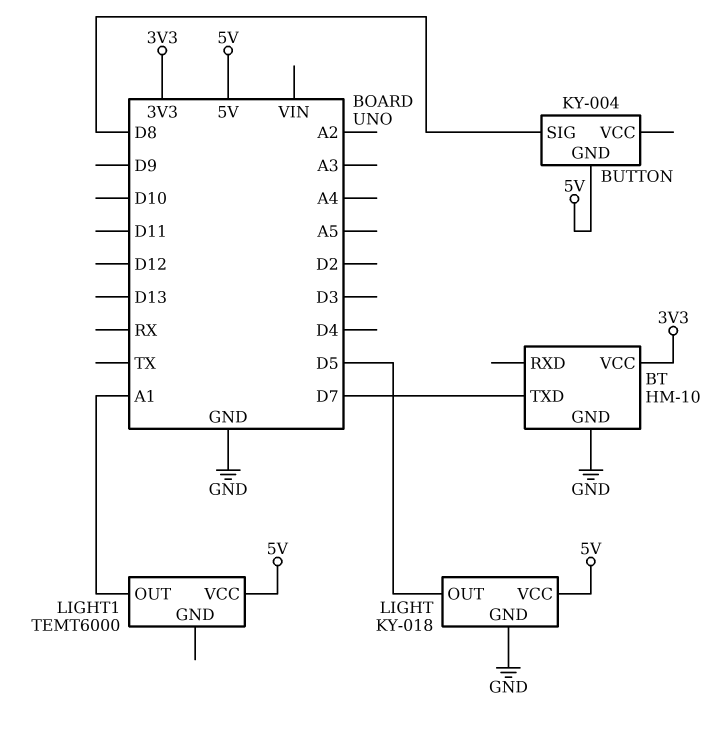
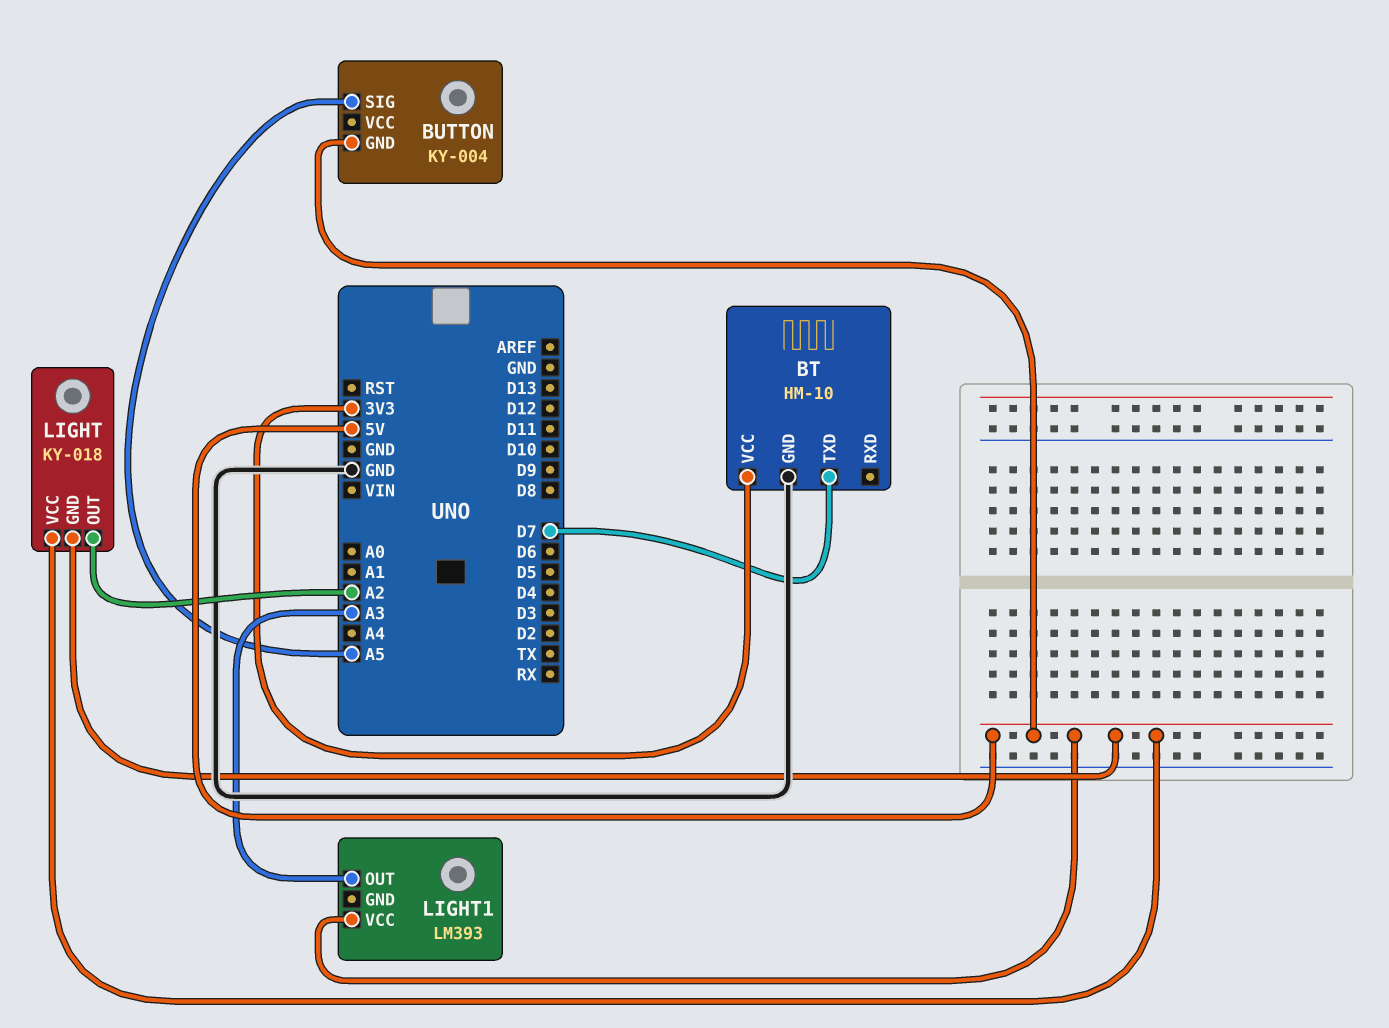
BUTTON pin SIG: D8 -> A5
LIGHT pin GND: GND -> 5V
LIGHT pin OUT: D5 -> A2
LIGHT1: TEMT6000 -> LM393
LIGHT1 pin OUT: A1 -> A3

